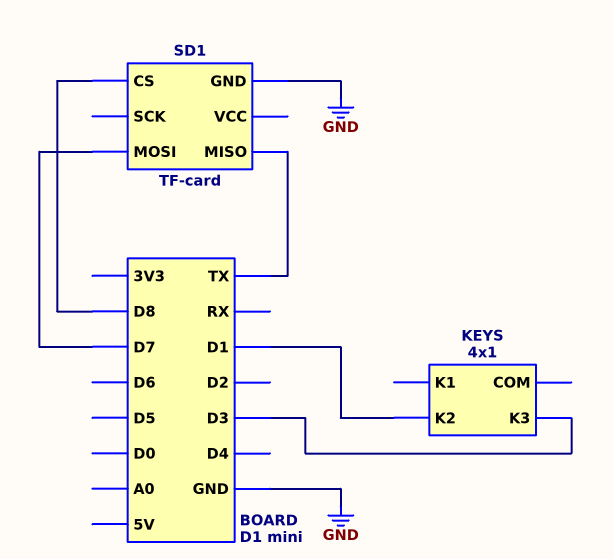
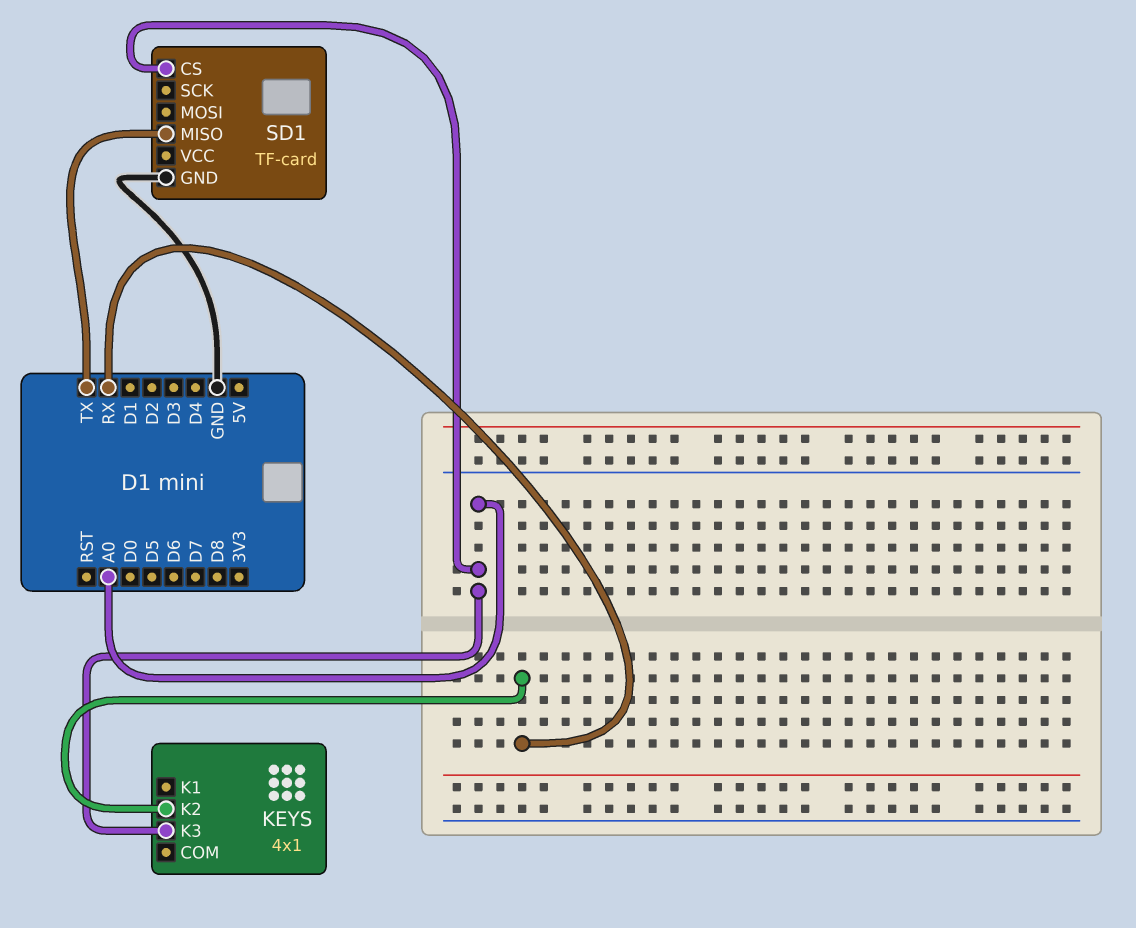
KEYS pin K2: D1 -> RX
KEYS pin K3: D3 -> A0
SD1 pin CS: D8 -> A0
SD1 pin MOSI: D7 -> none

